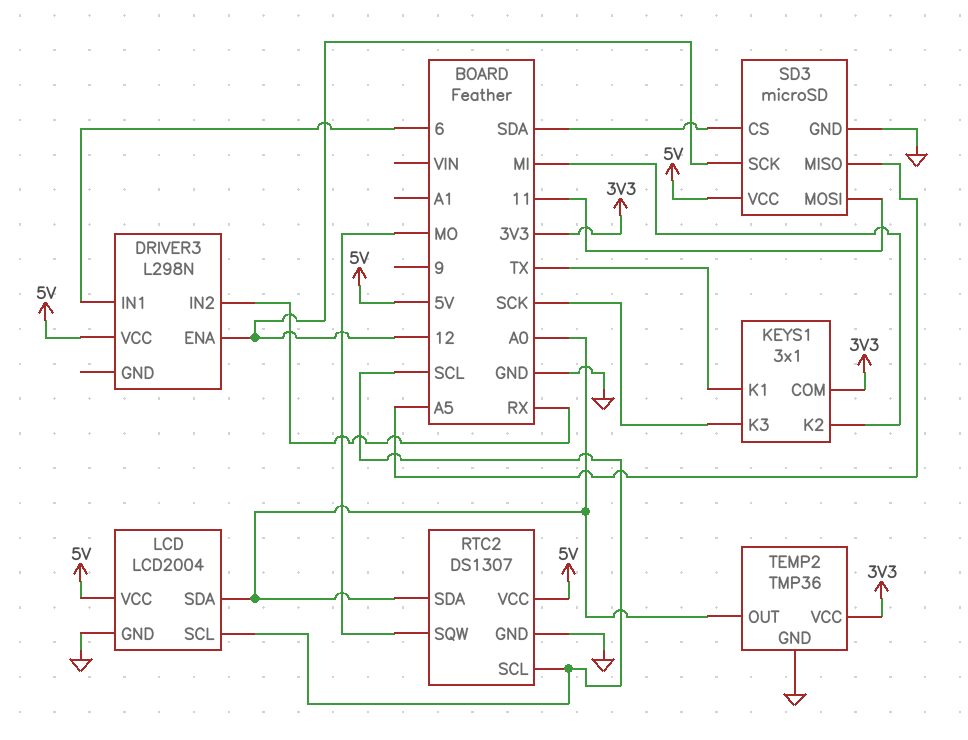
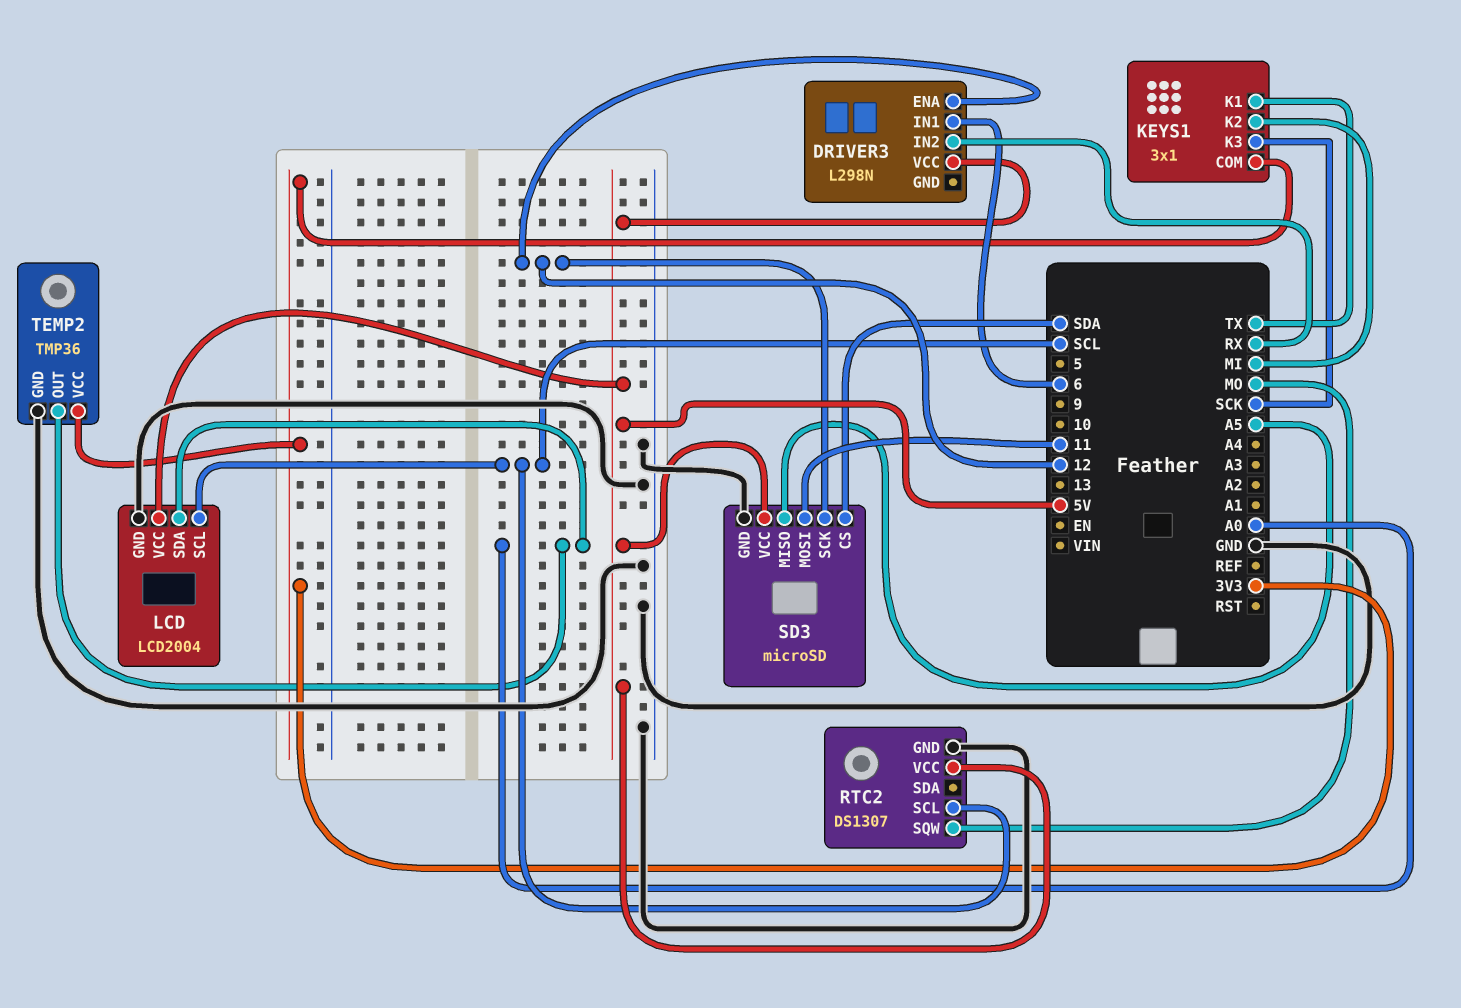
RTC2 pin SDA: A0 -> none

